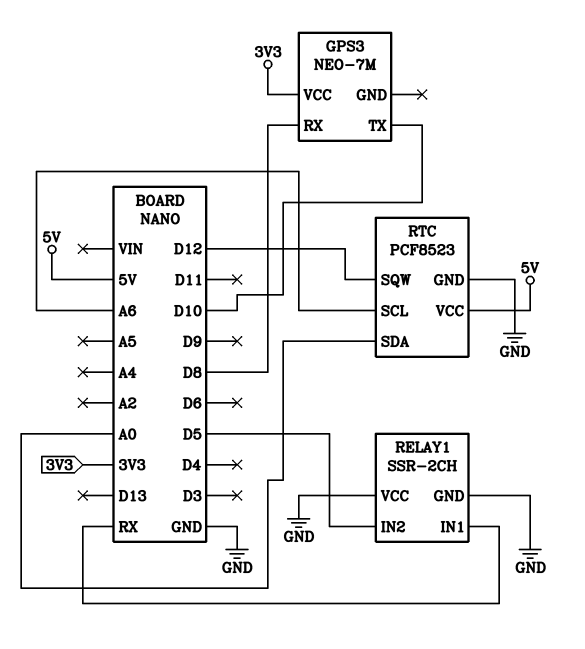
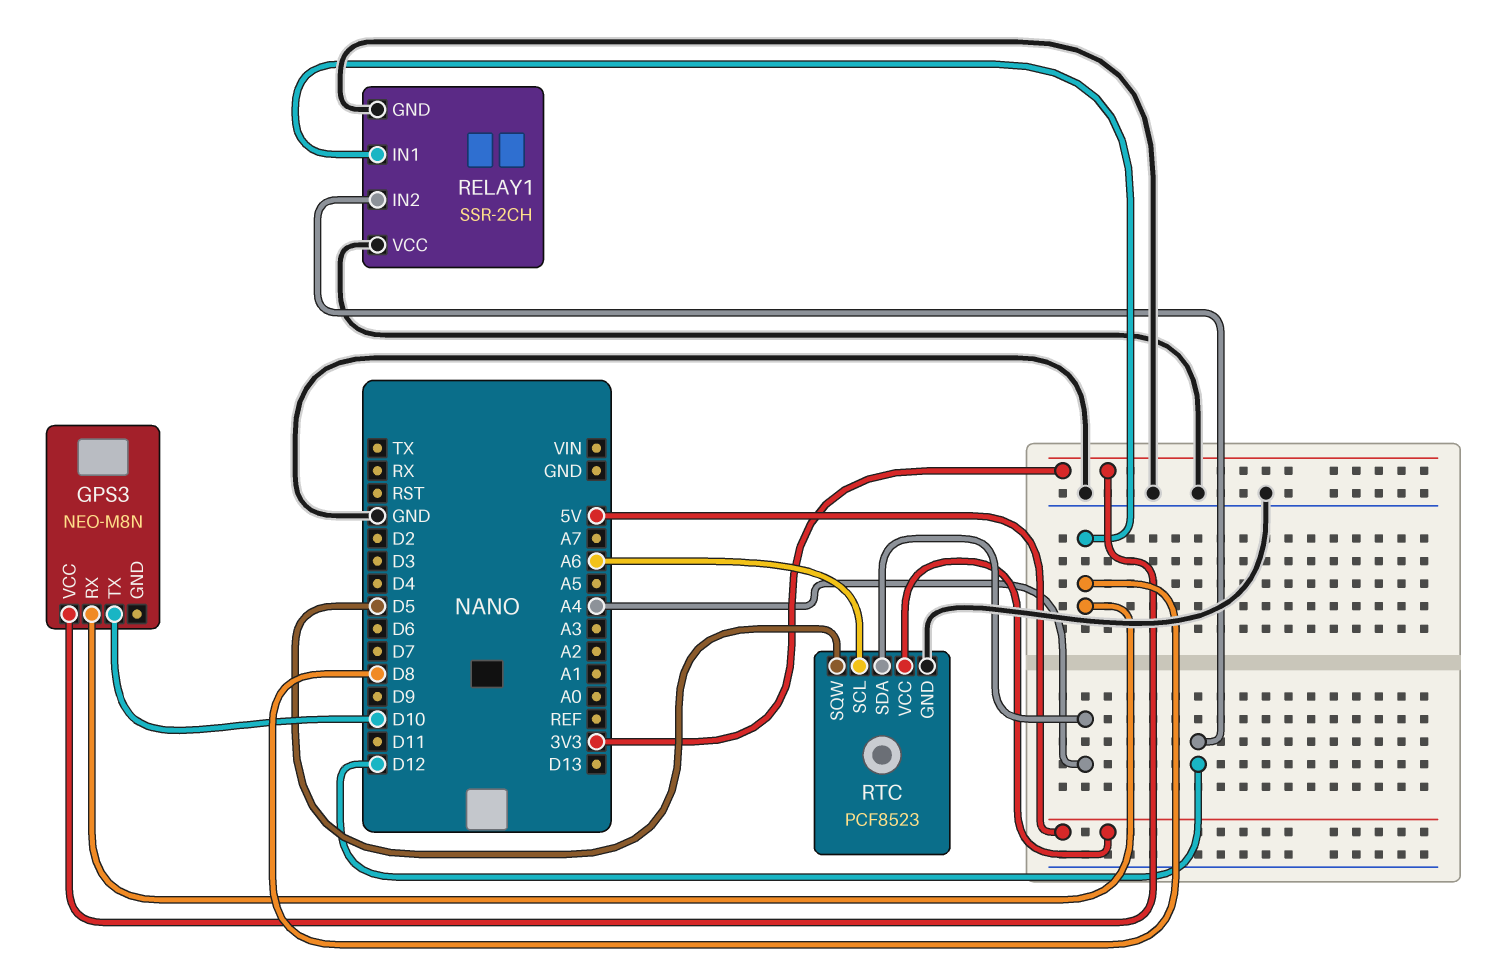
GPS3: NEO-7M -> NEO-M8N
RELAY1 pin IN1: RX -> D8
RELAY1 pin IN2: D5 -> D12
RTC pin SDA: A0 -> A4
RTC pin SQW: D12 -> D5

